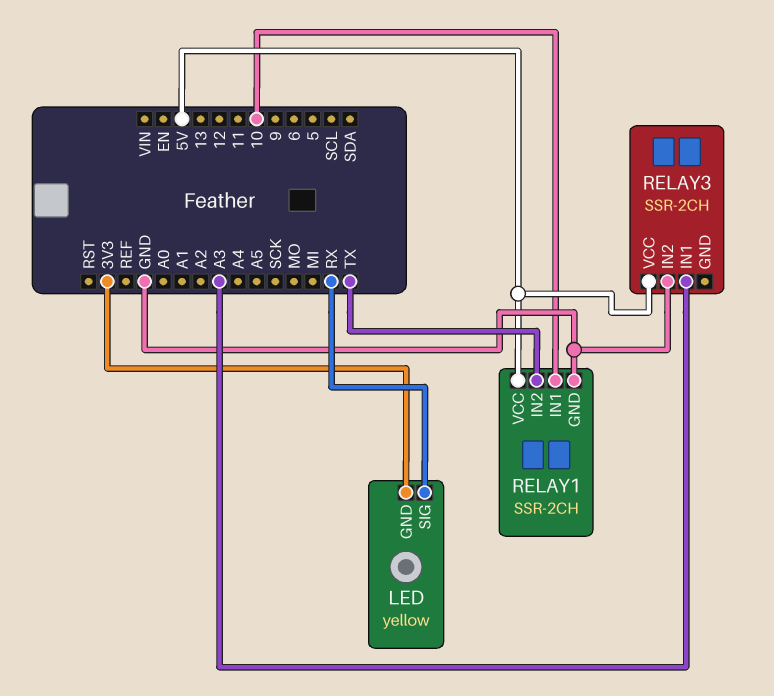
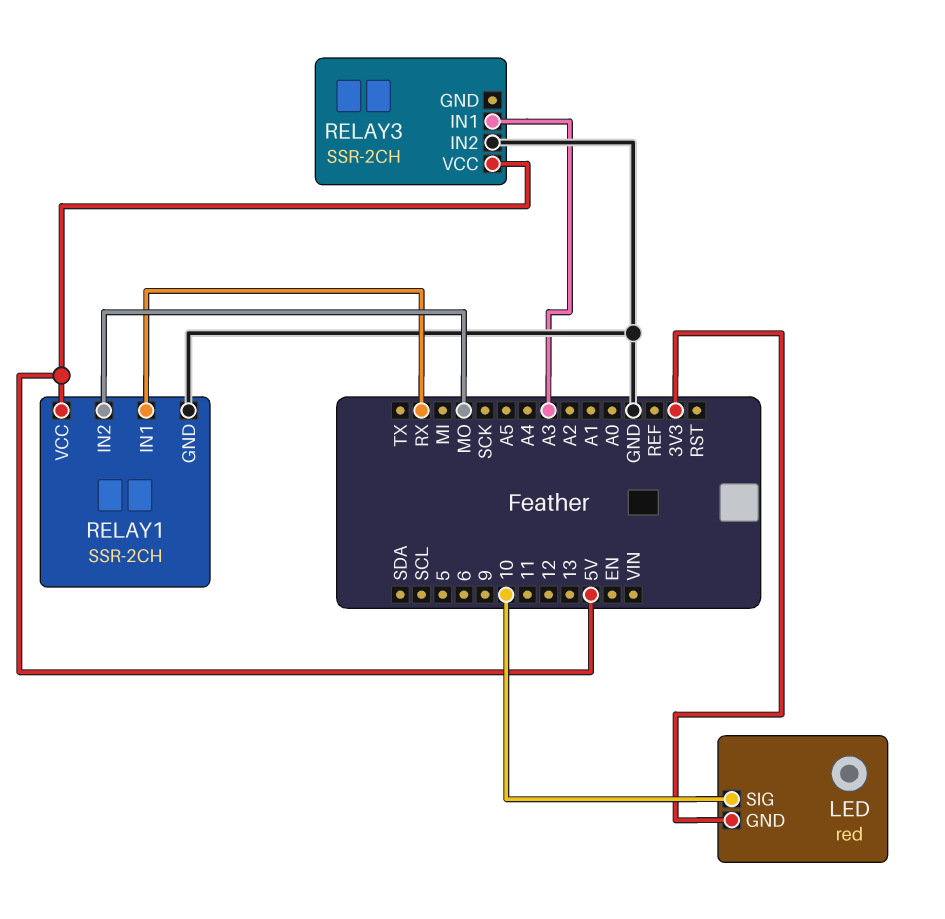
LED: yellow -> red
LED pin SIG: RX -> 10
RELAY1 pin IN1: 10 -> RX
RELAY1 pin IN2: TX -> MO

